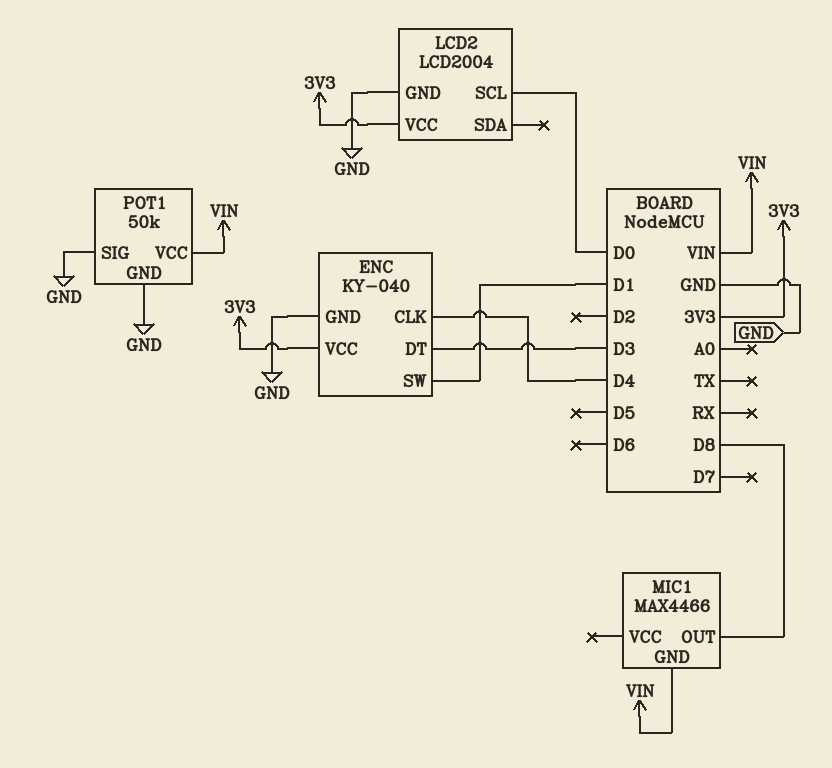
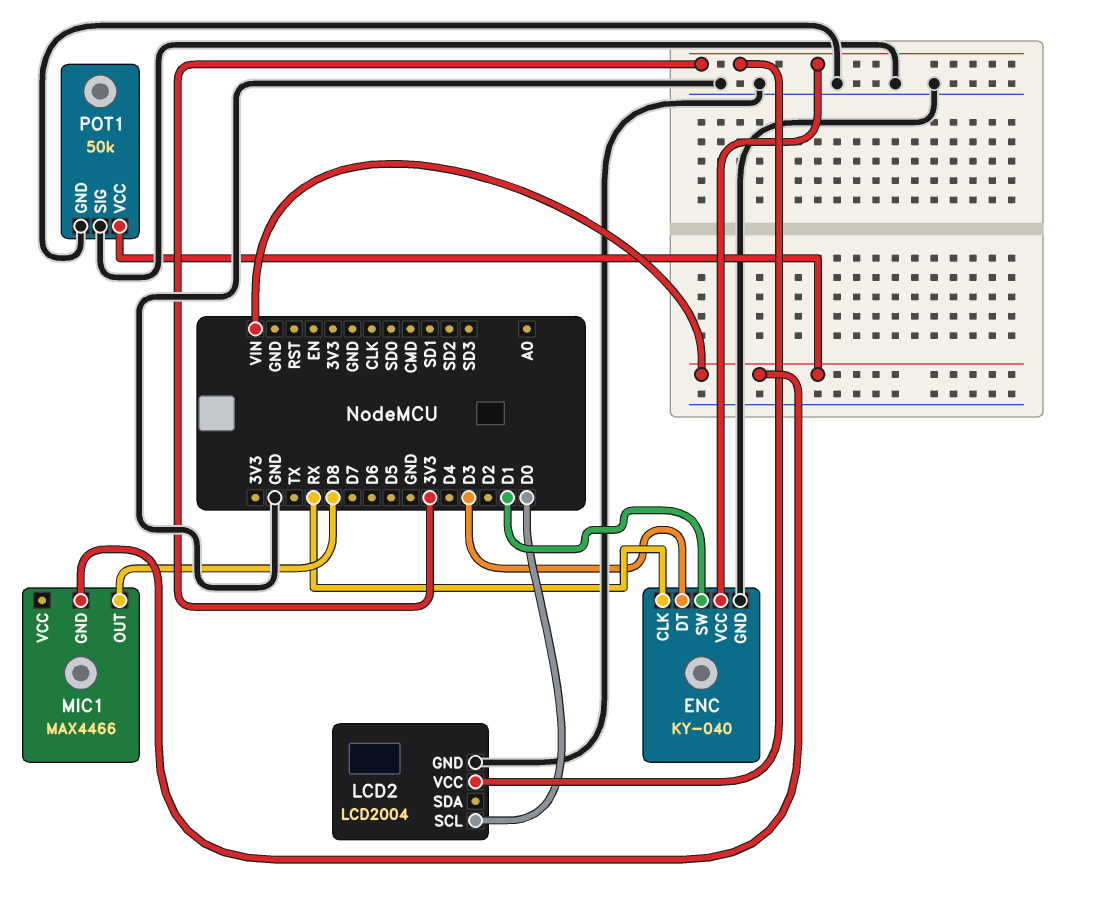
ENC pin CLK: D4 -> RX

